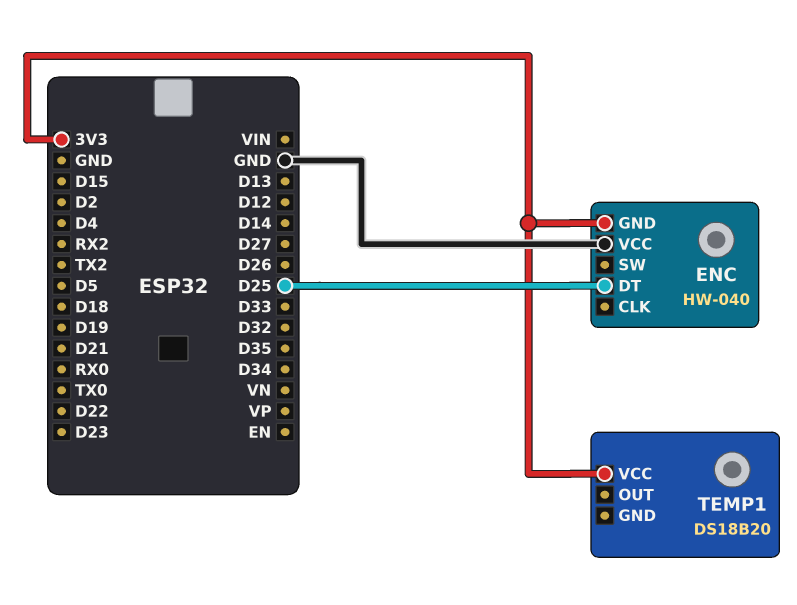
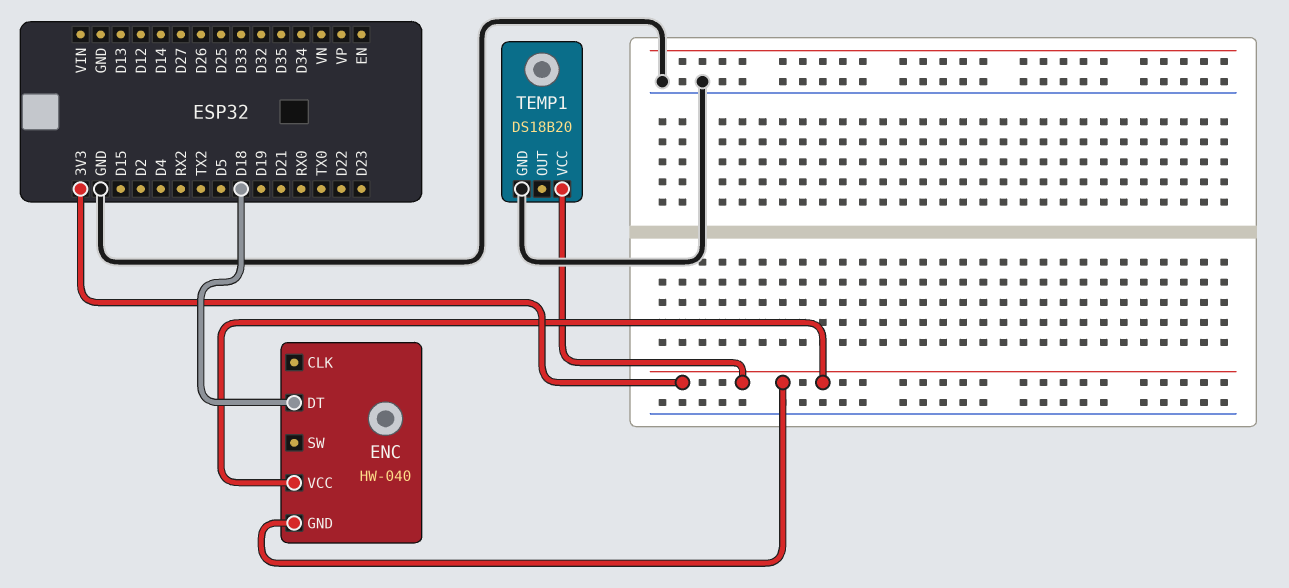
ENC pin DT: D25 -> D18
ENC pin VCC: GND -> 3V3
TEMP1 pin GND: none -> GND

